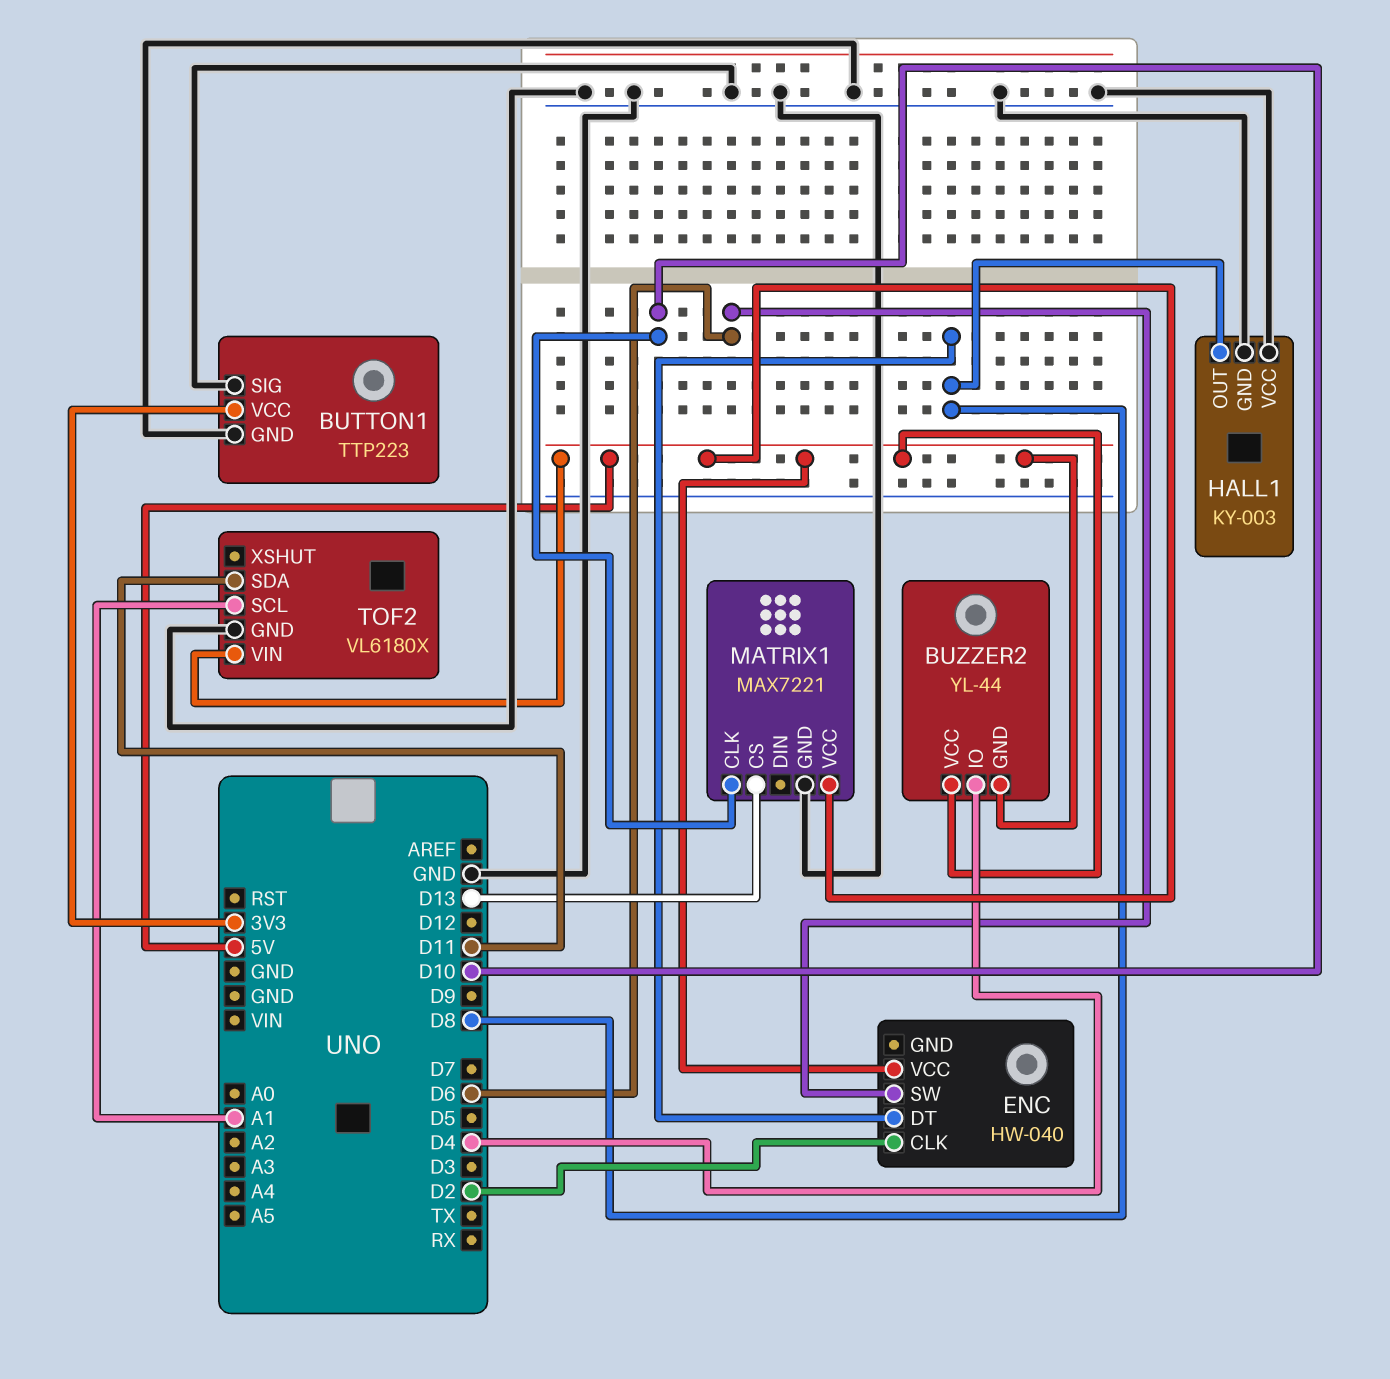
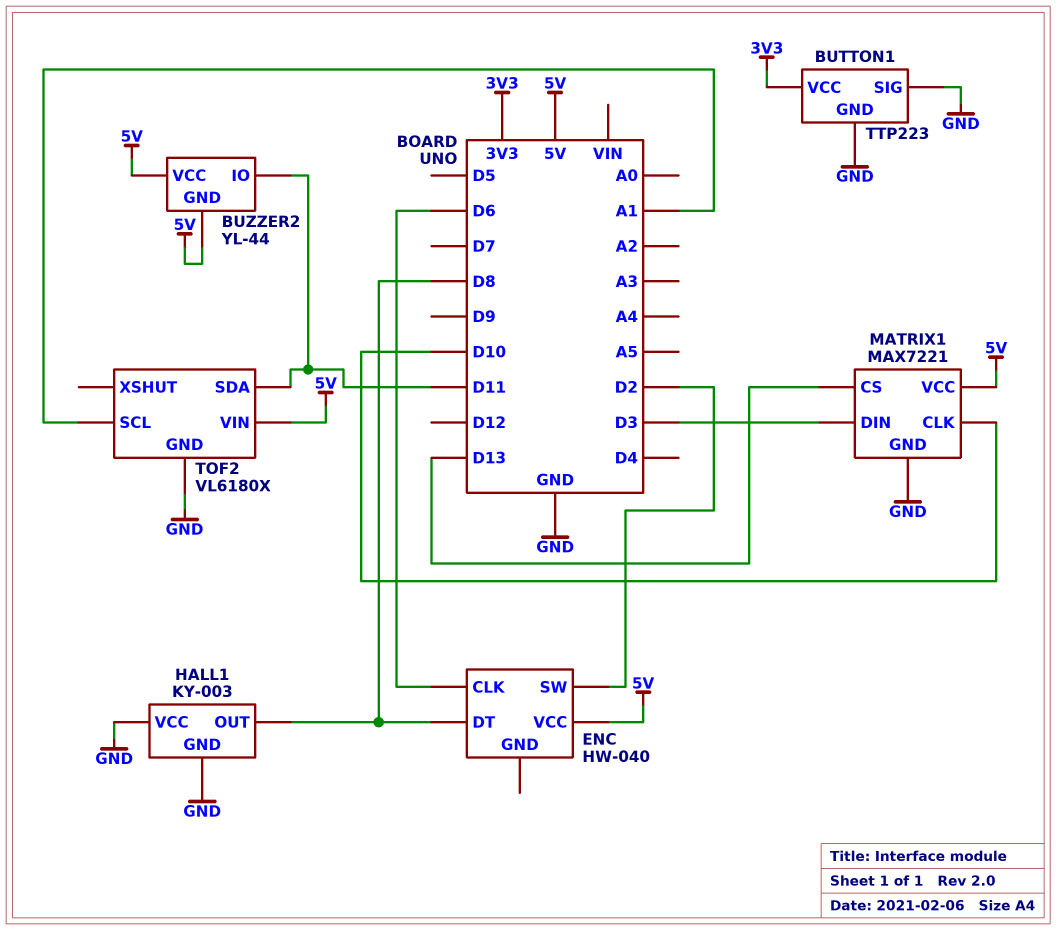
BUZZER2 pin IO: D4 -> D11
ENC pin CLK: D2 -> D6
ENC pin SW: D6 -> D2
MATRIX1 pin DIN: none -> D3

